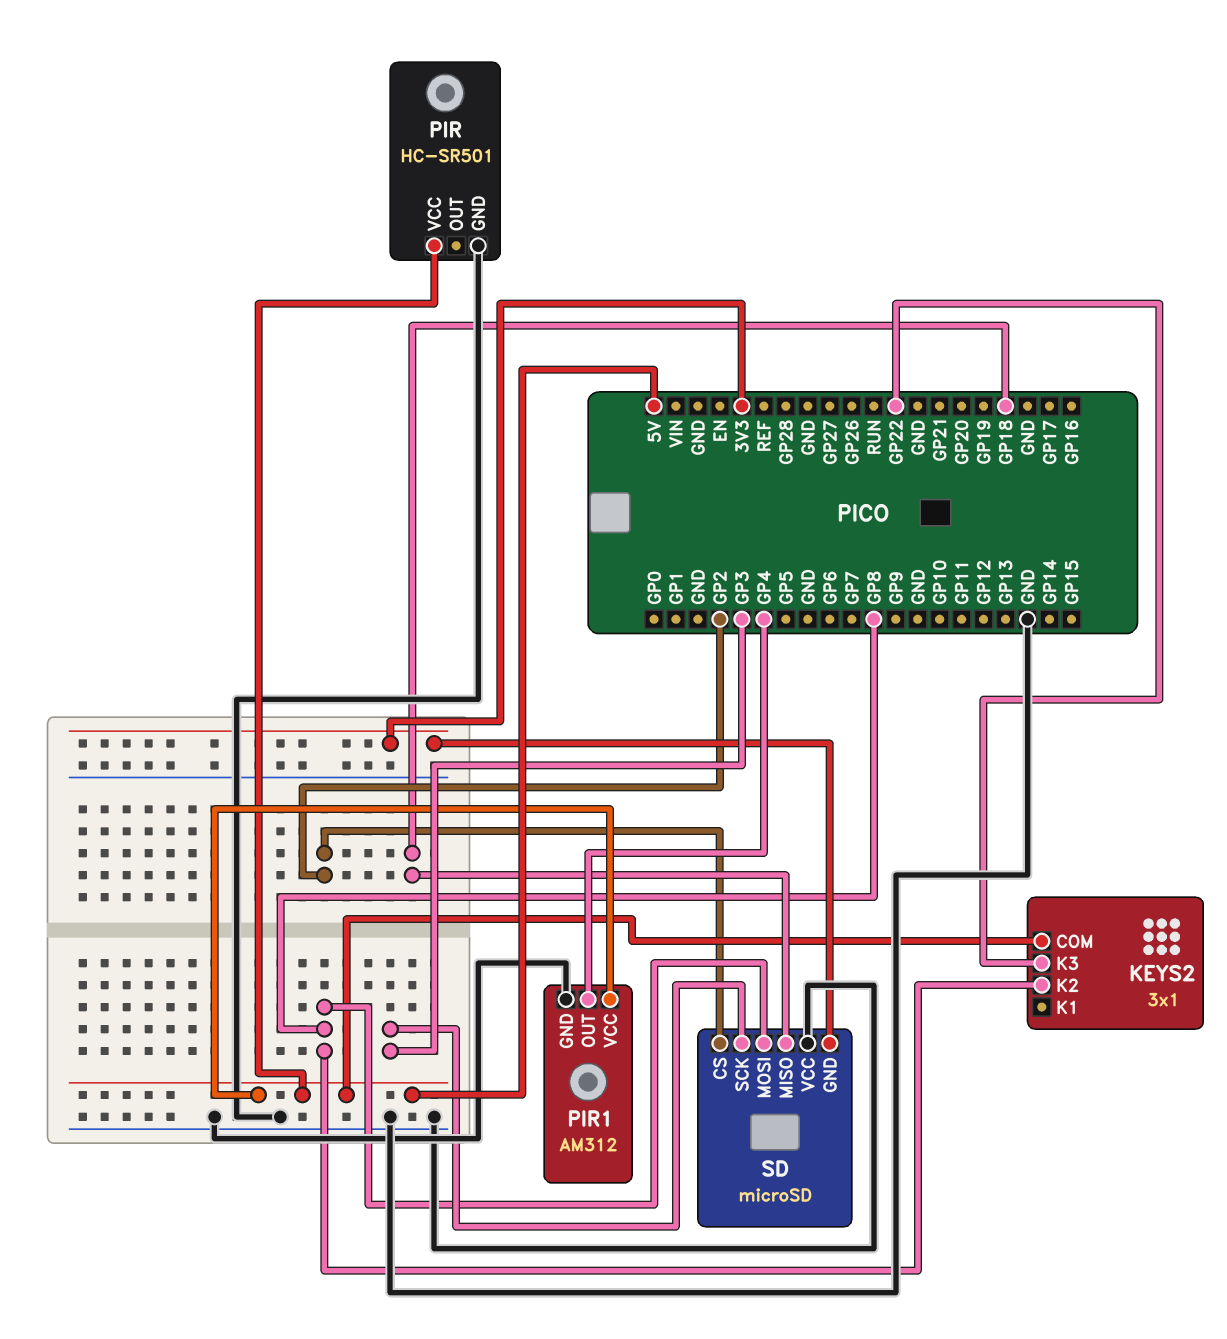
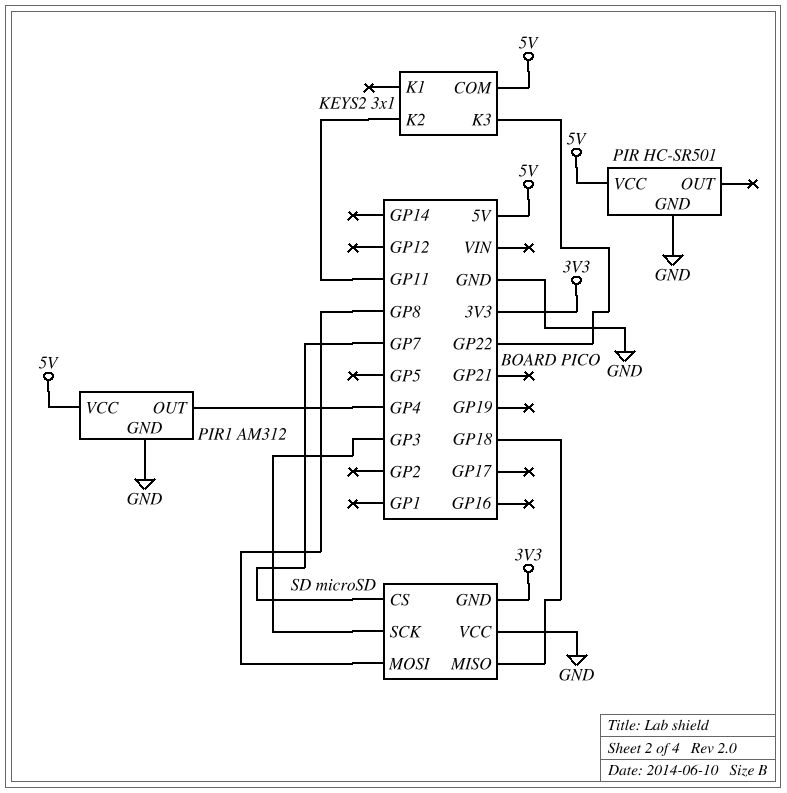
KEYS2 pin K2: GP8 -> GP11
SD pin CS: GP2 -> GP7

